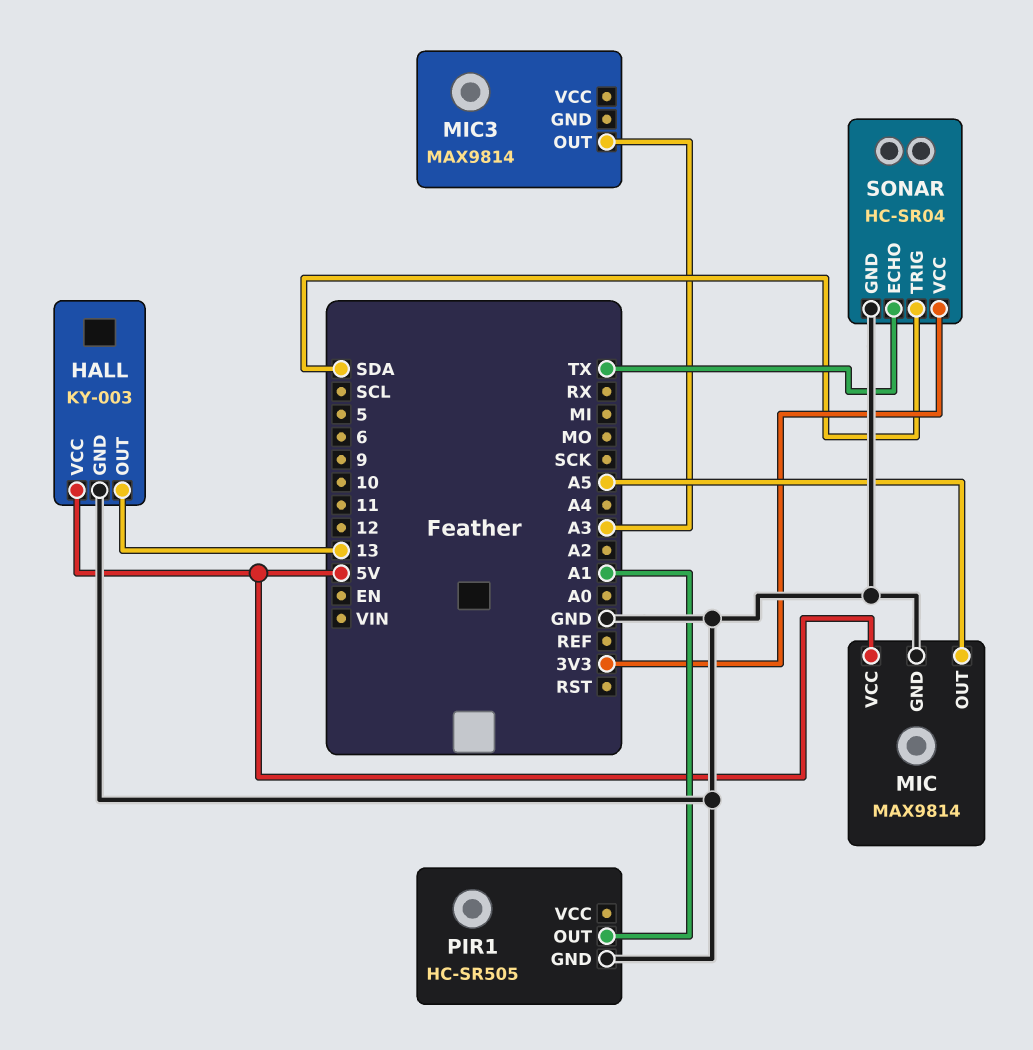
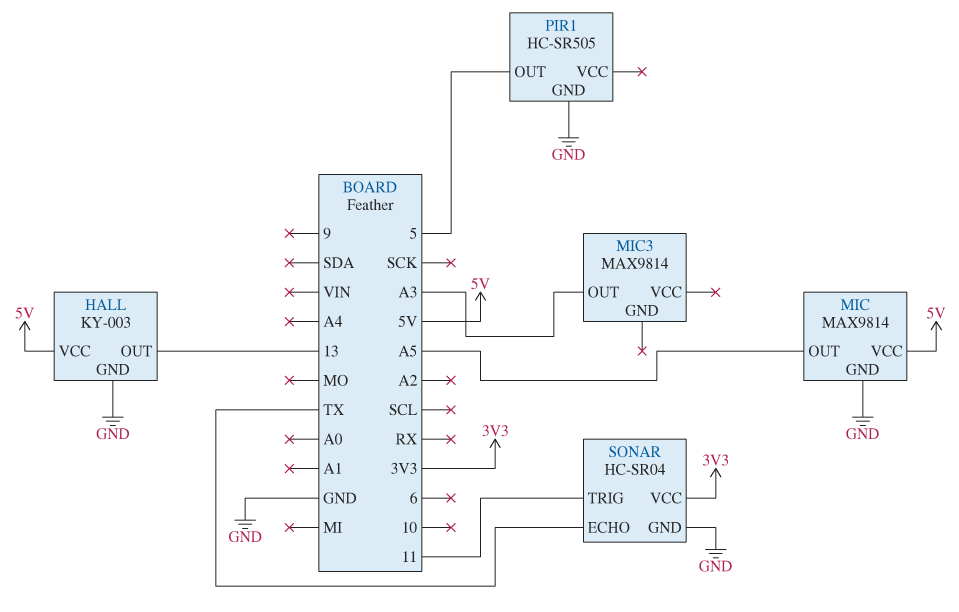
PIR1 pin OUT: A1 -> 5
SONAR pin TRIG: SDA -> 11

